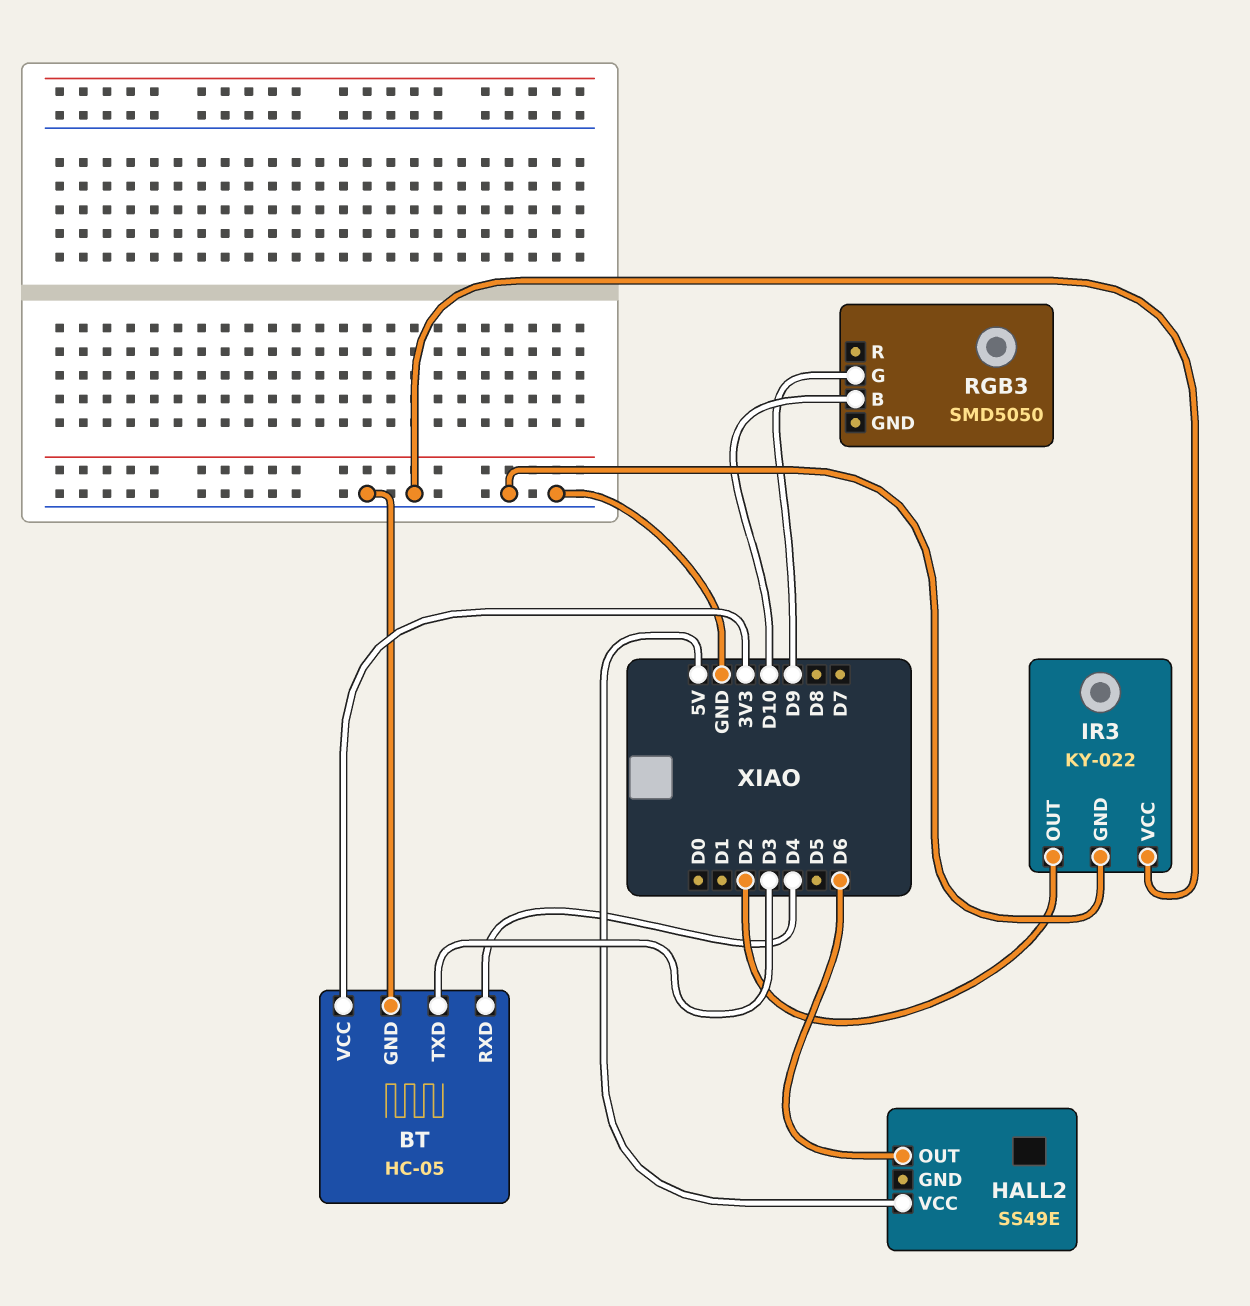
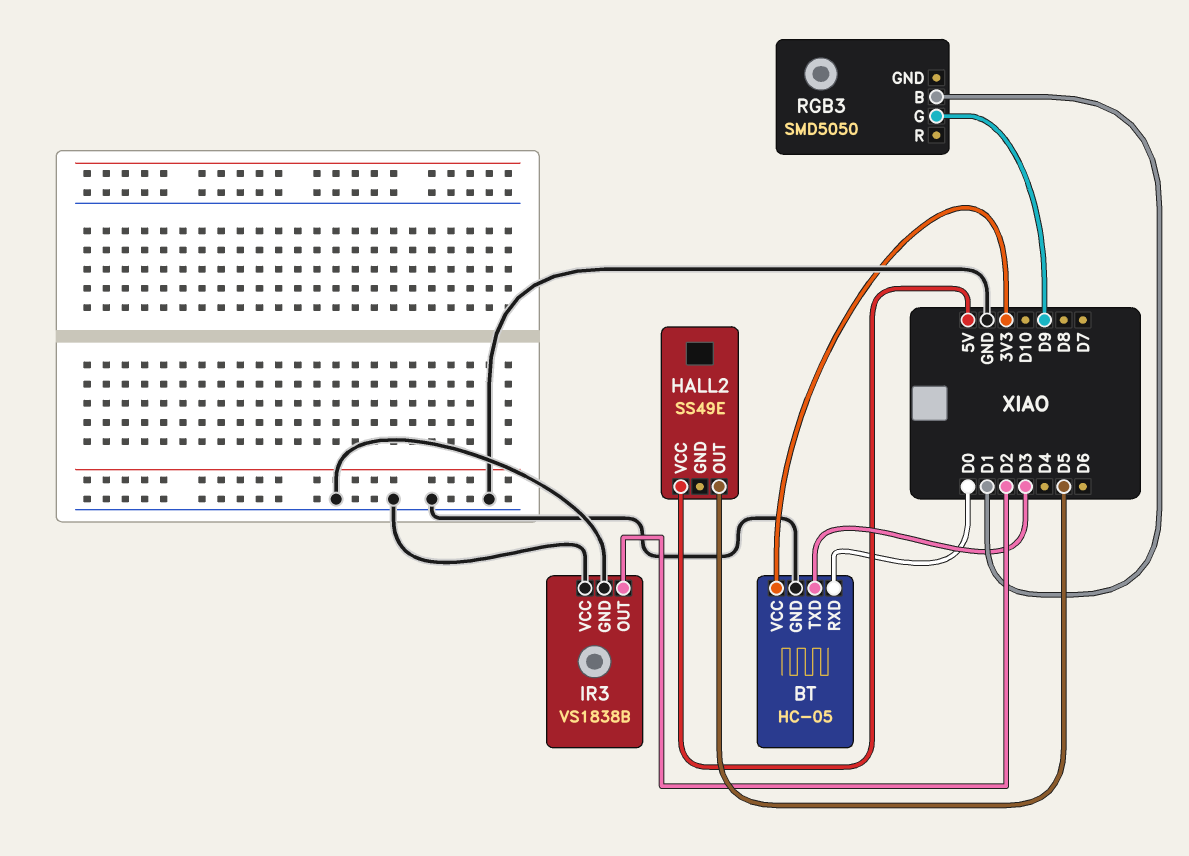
BT pin RXD: D4 -> D0
HALL2 pin OUT: D6 -> D5
IR3: KY-022 -> VS1838B
RGB3 pin B: D10 -> D1

